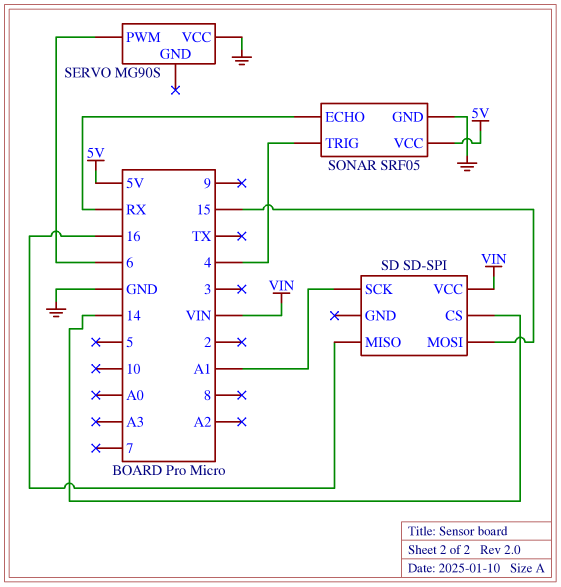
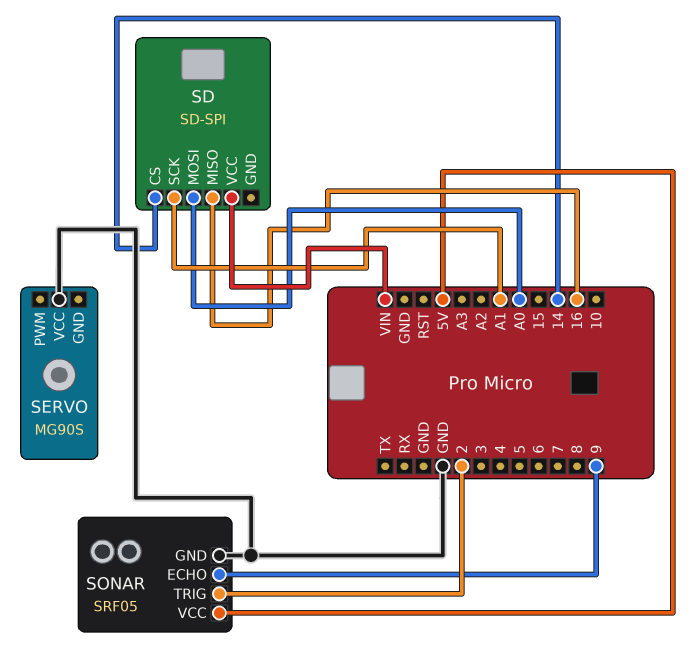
SD pin MOSI: 15 -> A0
SERVO pin PWM: 6 -> none
SONAR pin ECHO: RX -> 9
SONAR pin TRIG: 4 -> 2

